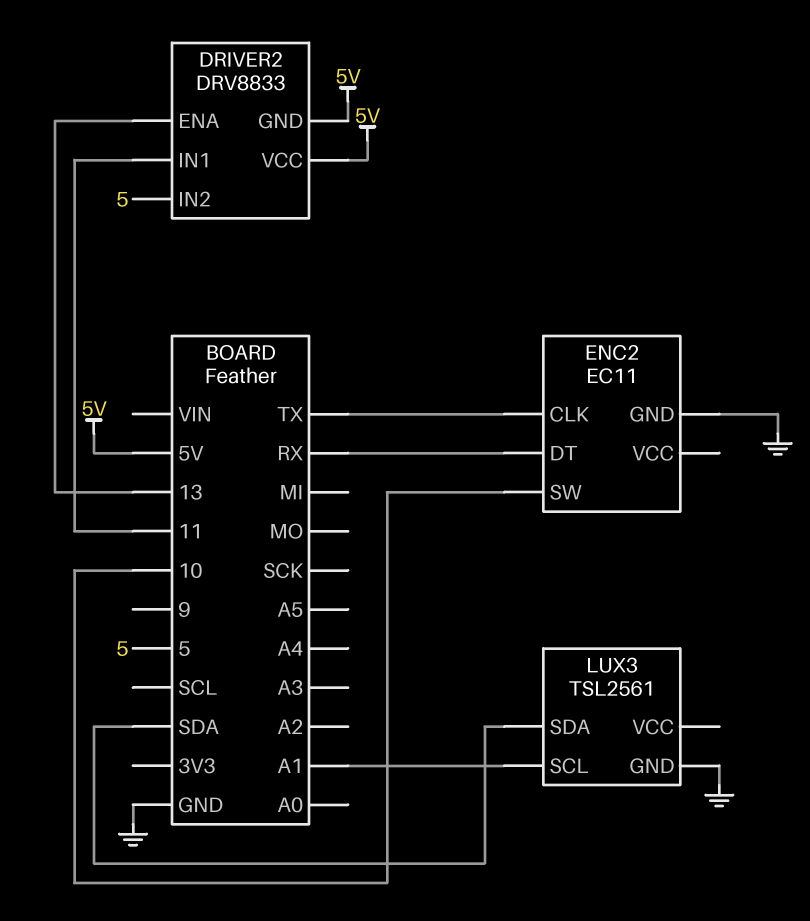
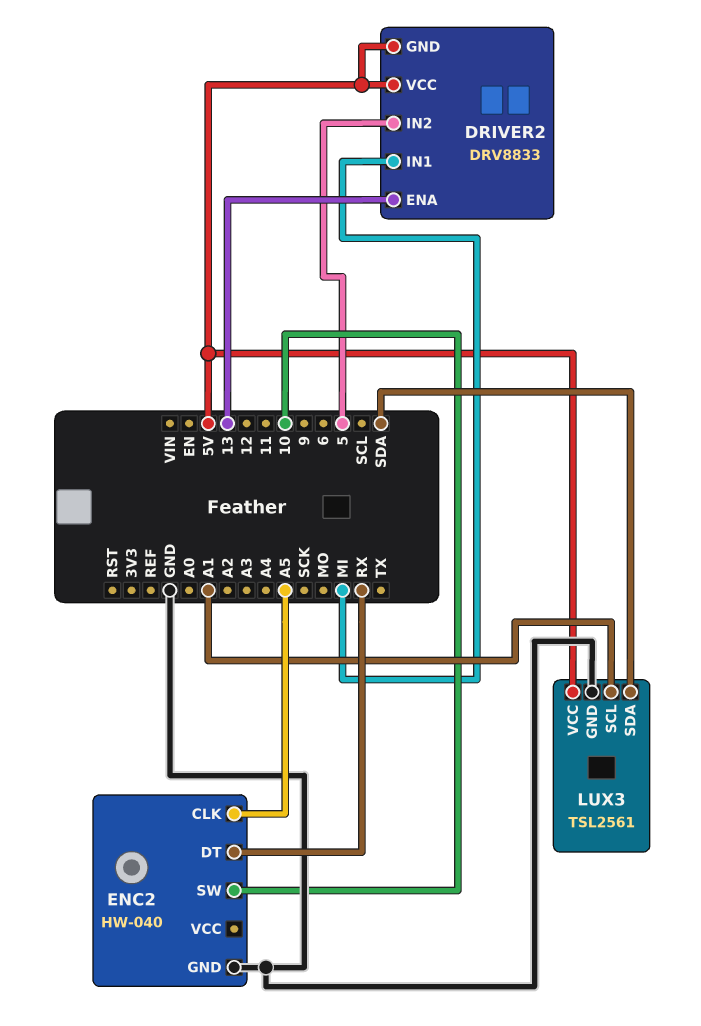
DRIVER2 pin IN1: 11 -> MI
ENC2: EC11 -> HW-040
ENC2 pin CLK: TX -> A5
LUX3 pin VCC: none -> 5V

